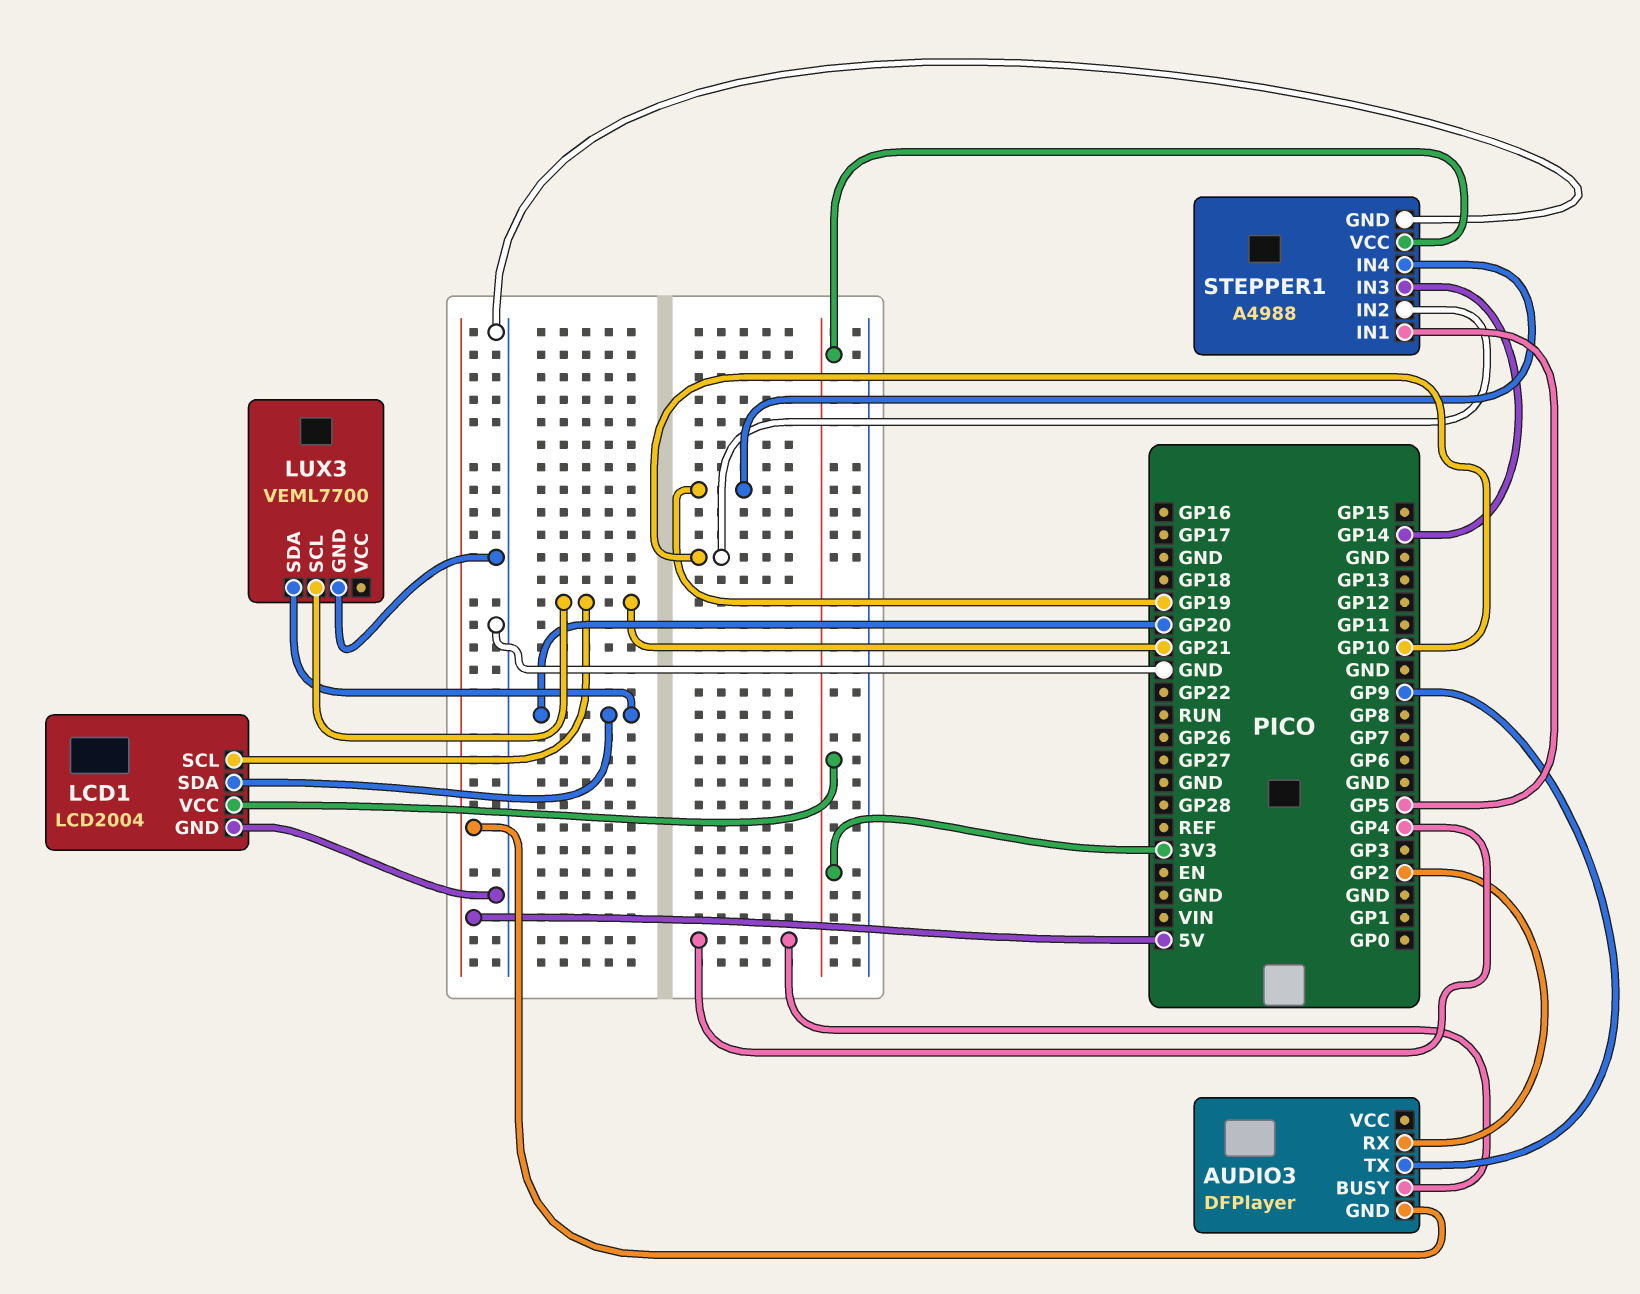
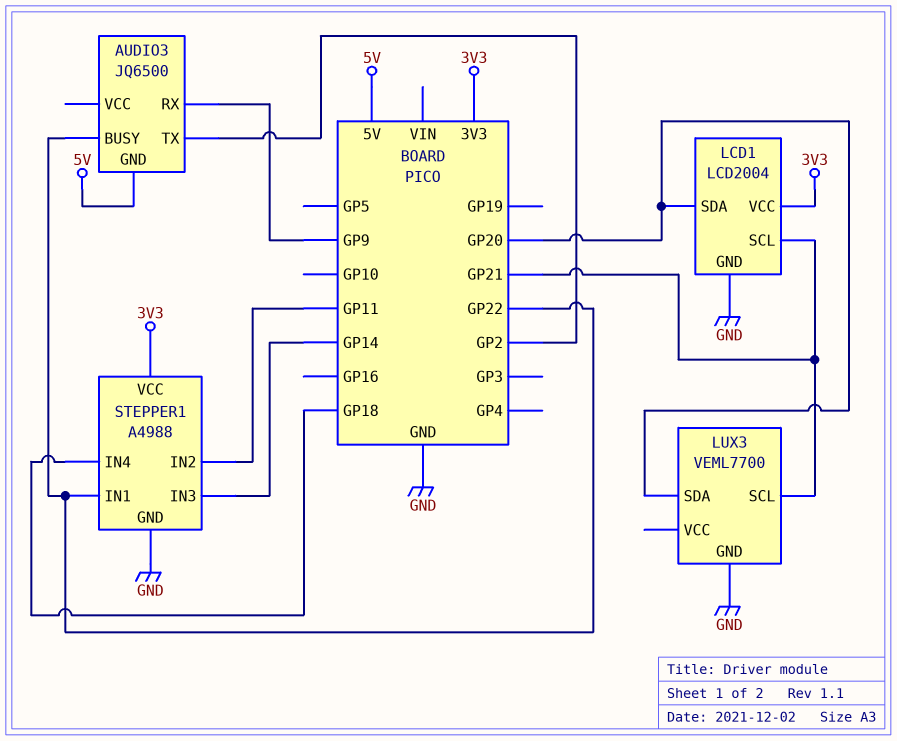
AUDIO3: DFPlayer -> JQ6500
AUDIO3 pin BUSY: GP4 -> GP22
AUDIO3 pin RX: GP2 -> GP9
AUDIO3 pin TX: GP9 -> GP2
STEPPER1 pin IN1: GP5 -> GP22
STEPPER1 pin IN2: GP10 -> GP11
STEPPER1 pin IN4: GP19 -> GP18

